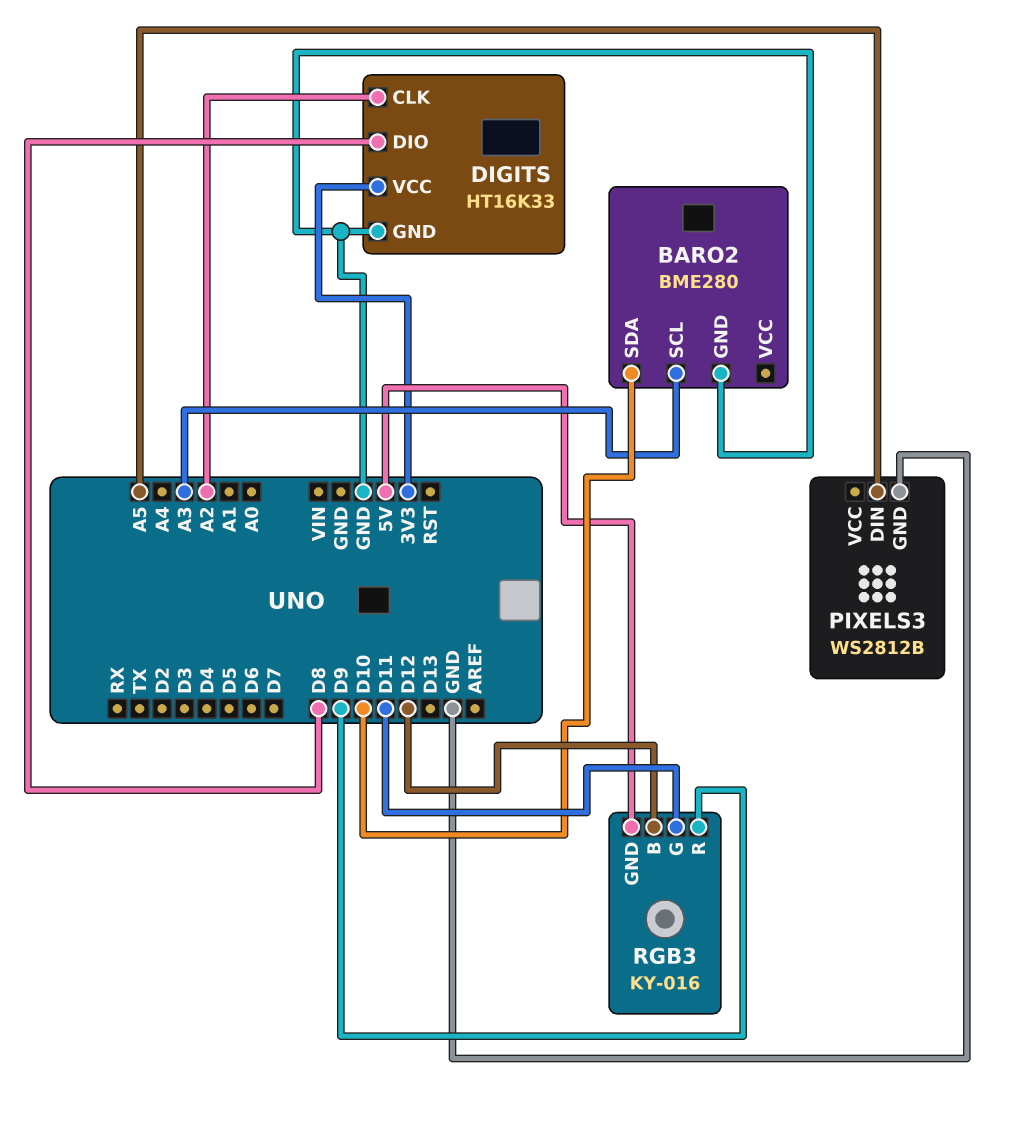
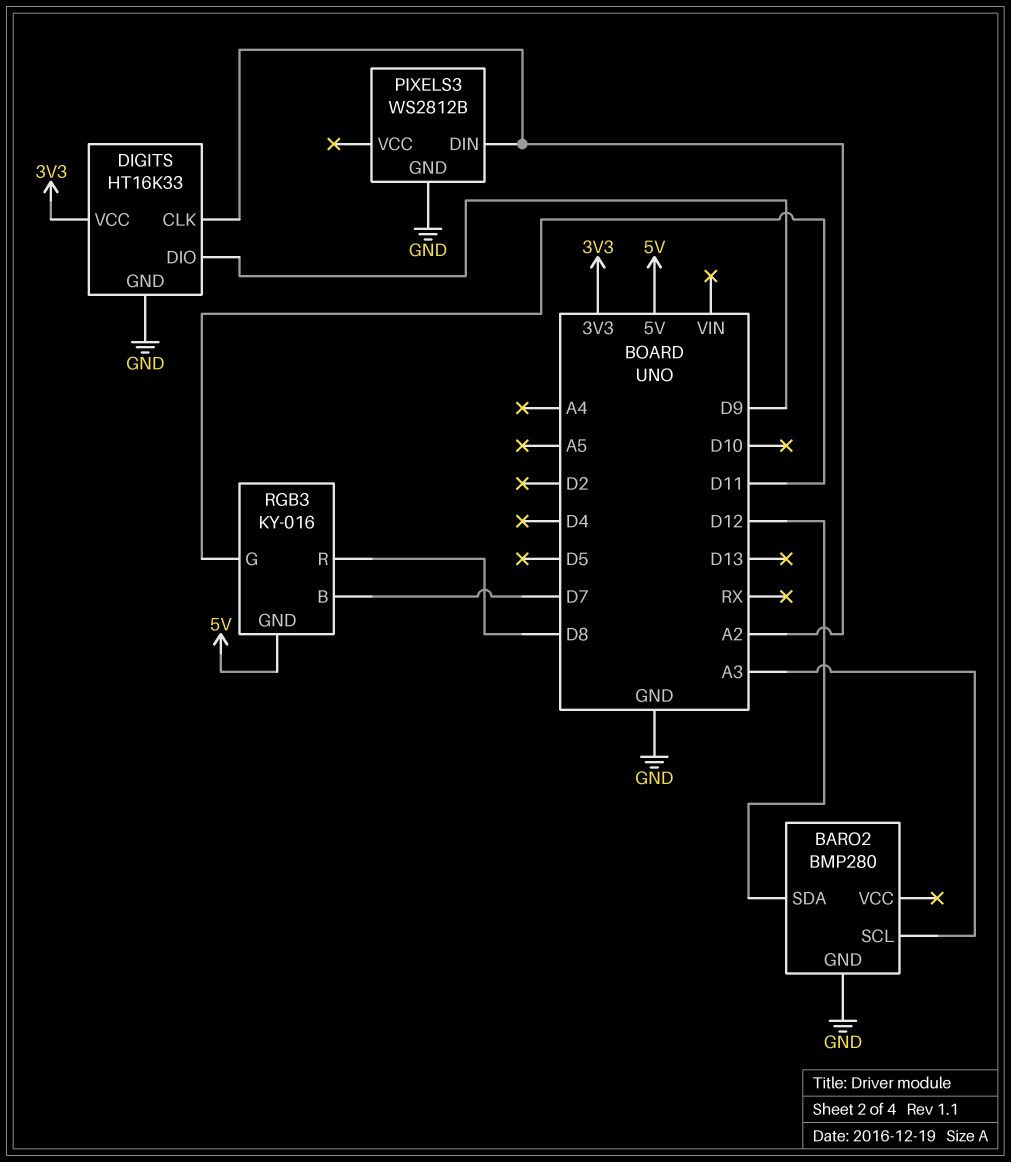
BARO2: BME280 -> BMP280
BARO2 pin SDA: D10 -> D12
DIGITS pin DIO: D8 -> D9
PIXELS3 pin DIN: A5 -> A2
RGB3 pin B: D12 -> D7
RGB3 pin R: D9 -> D8

